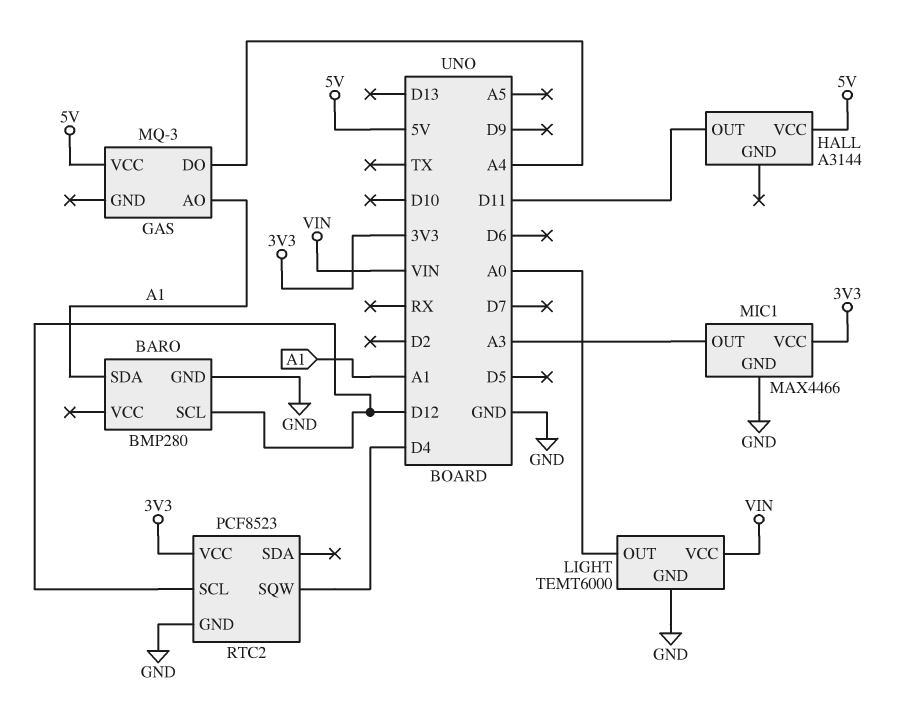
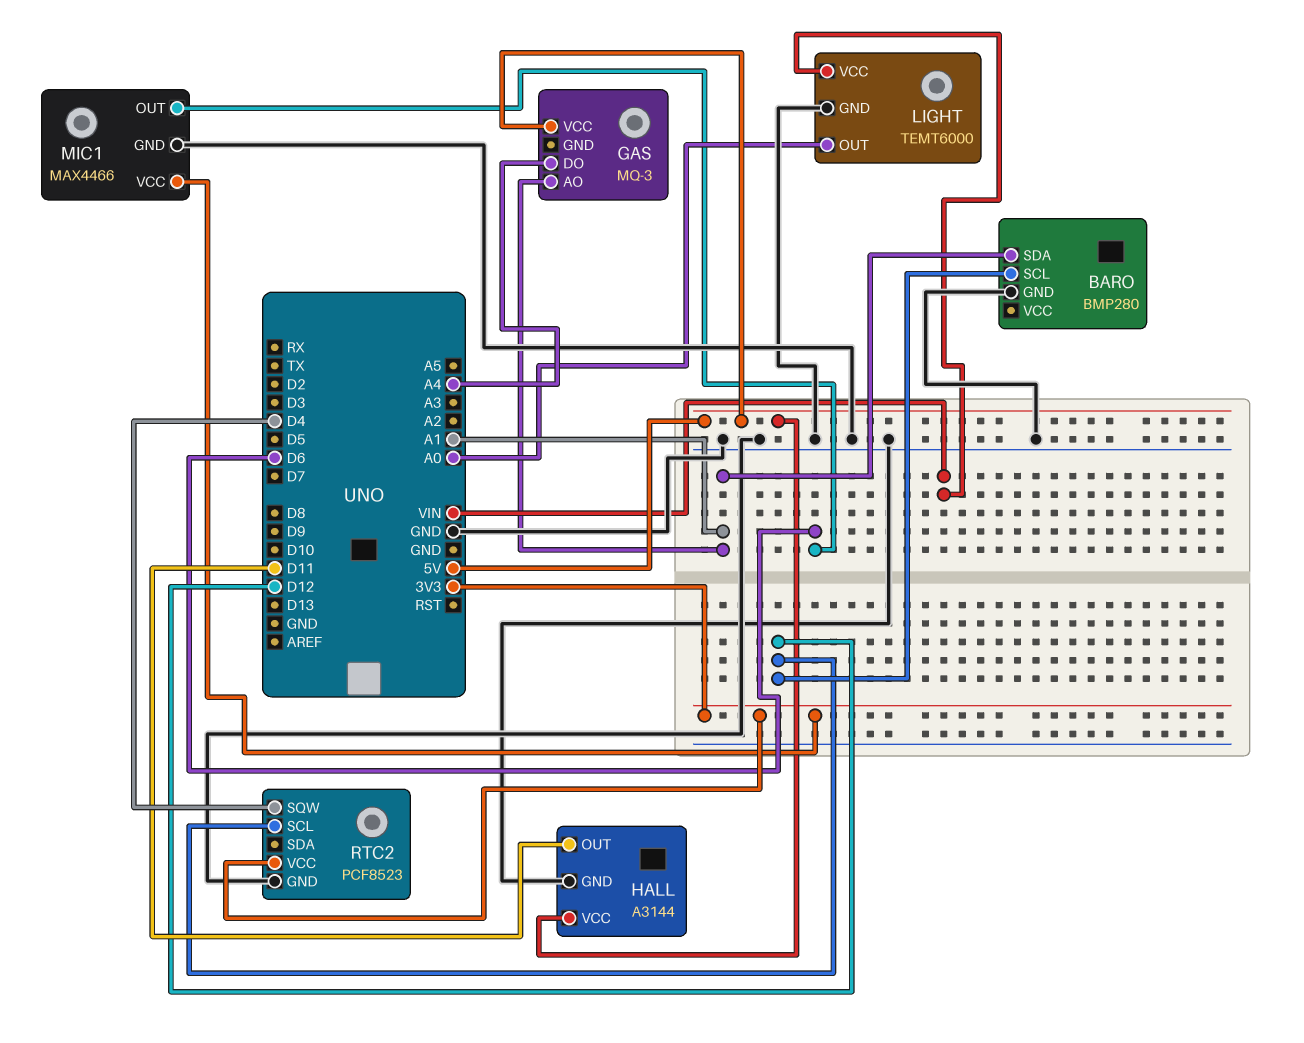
HALL pin GND: none -> GND
MIC1 pin OUT: A3 -> D6

